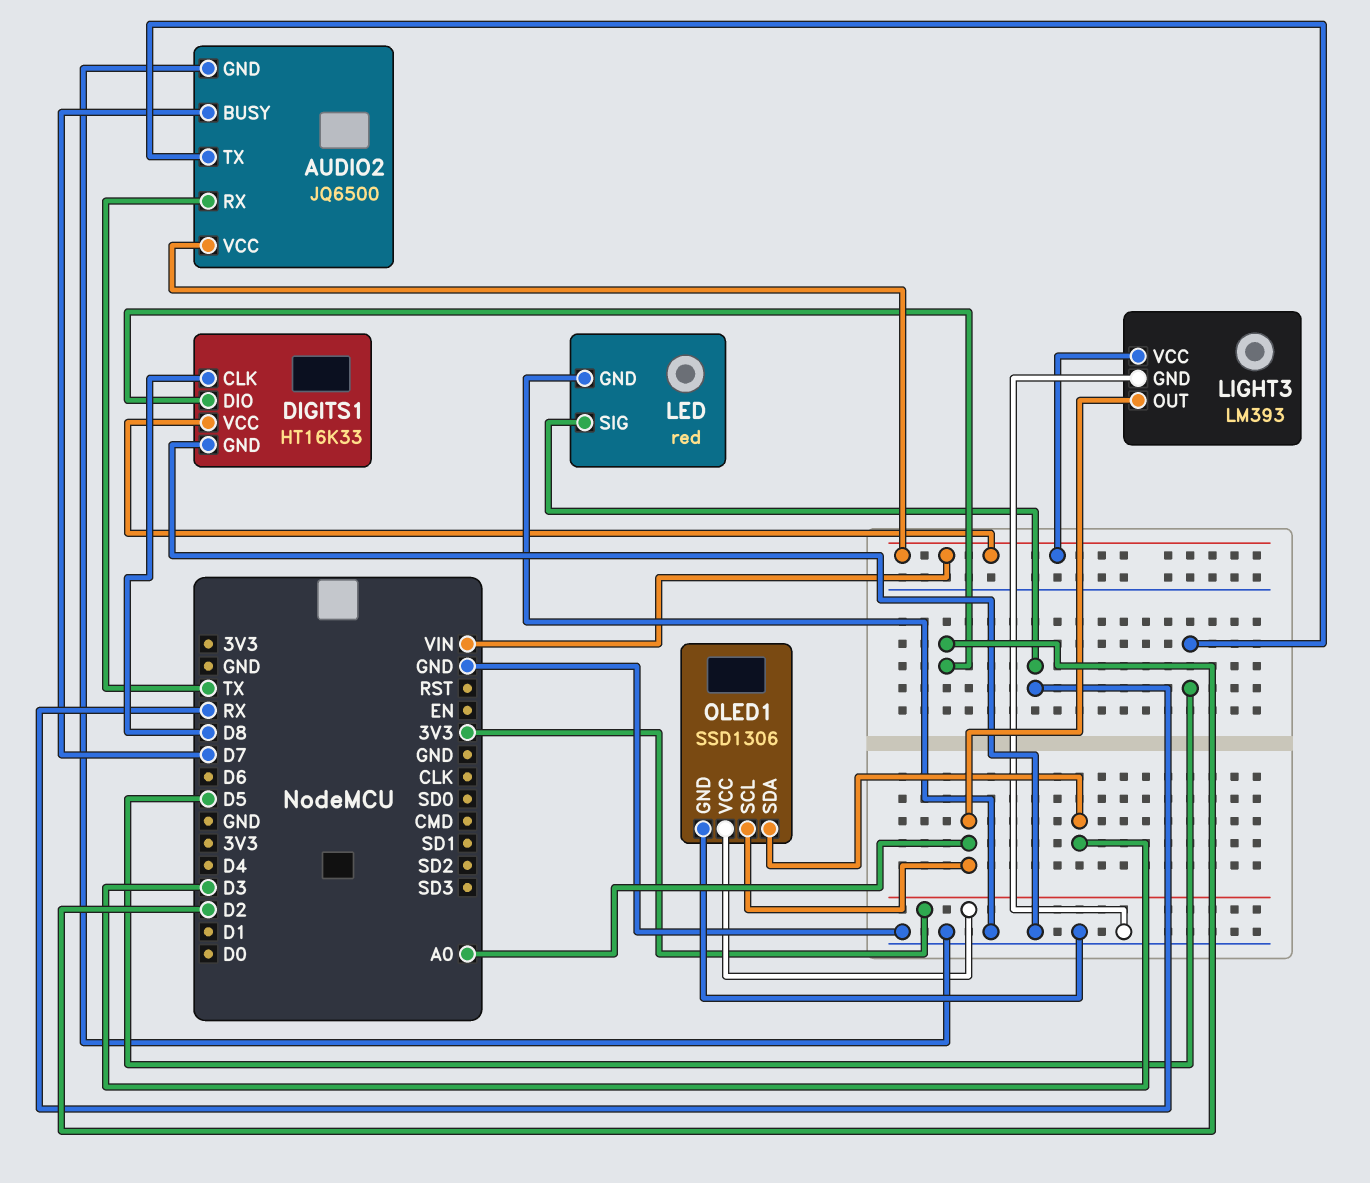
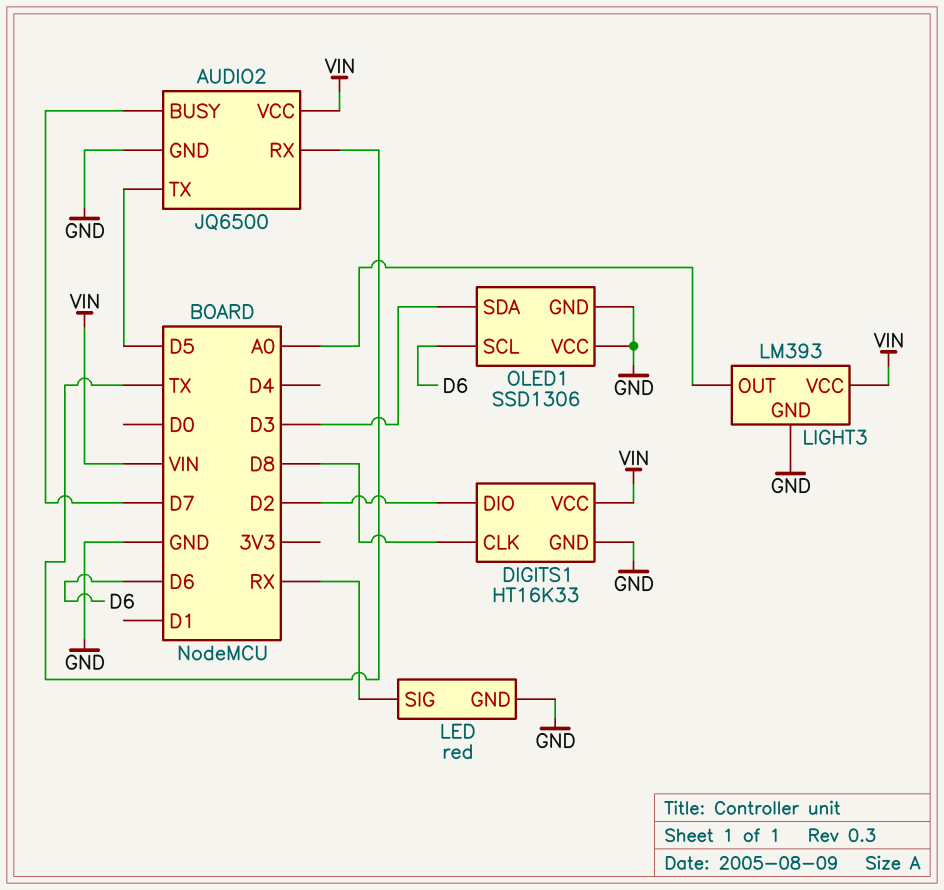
OLED1 pin SCL: A0 -> D6
OLED1 pin VCC: 3V3 -> GND

